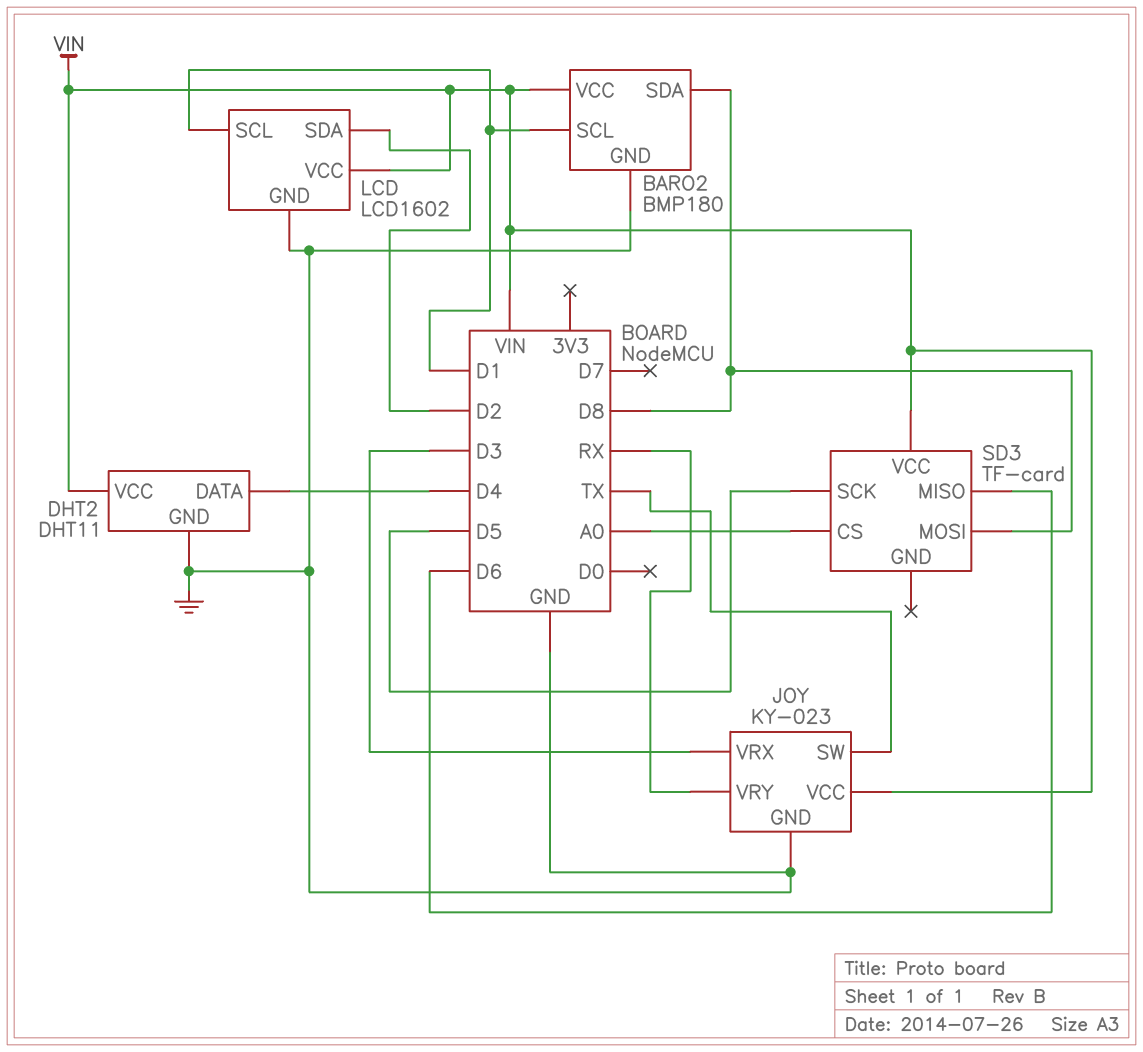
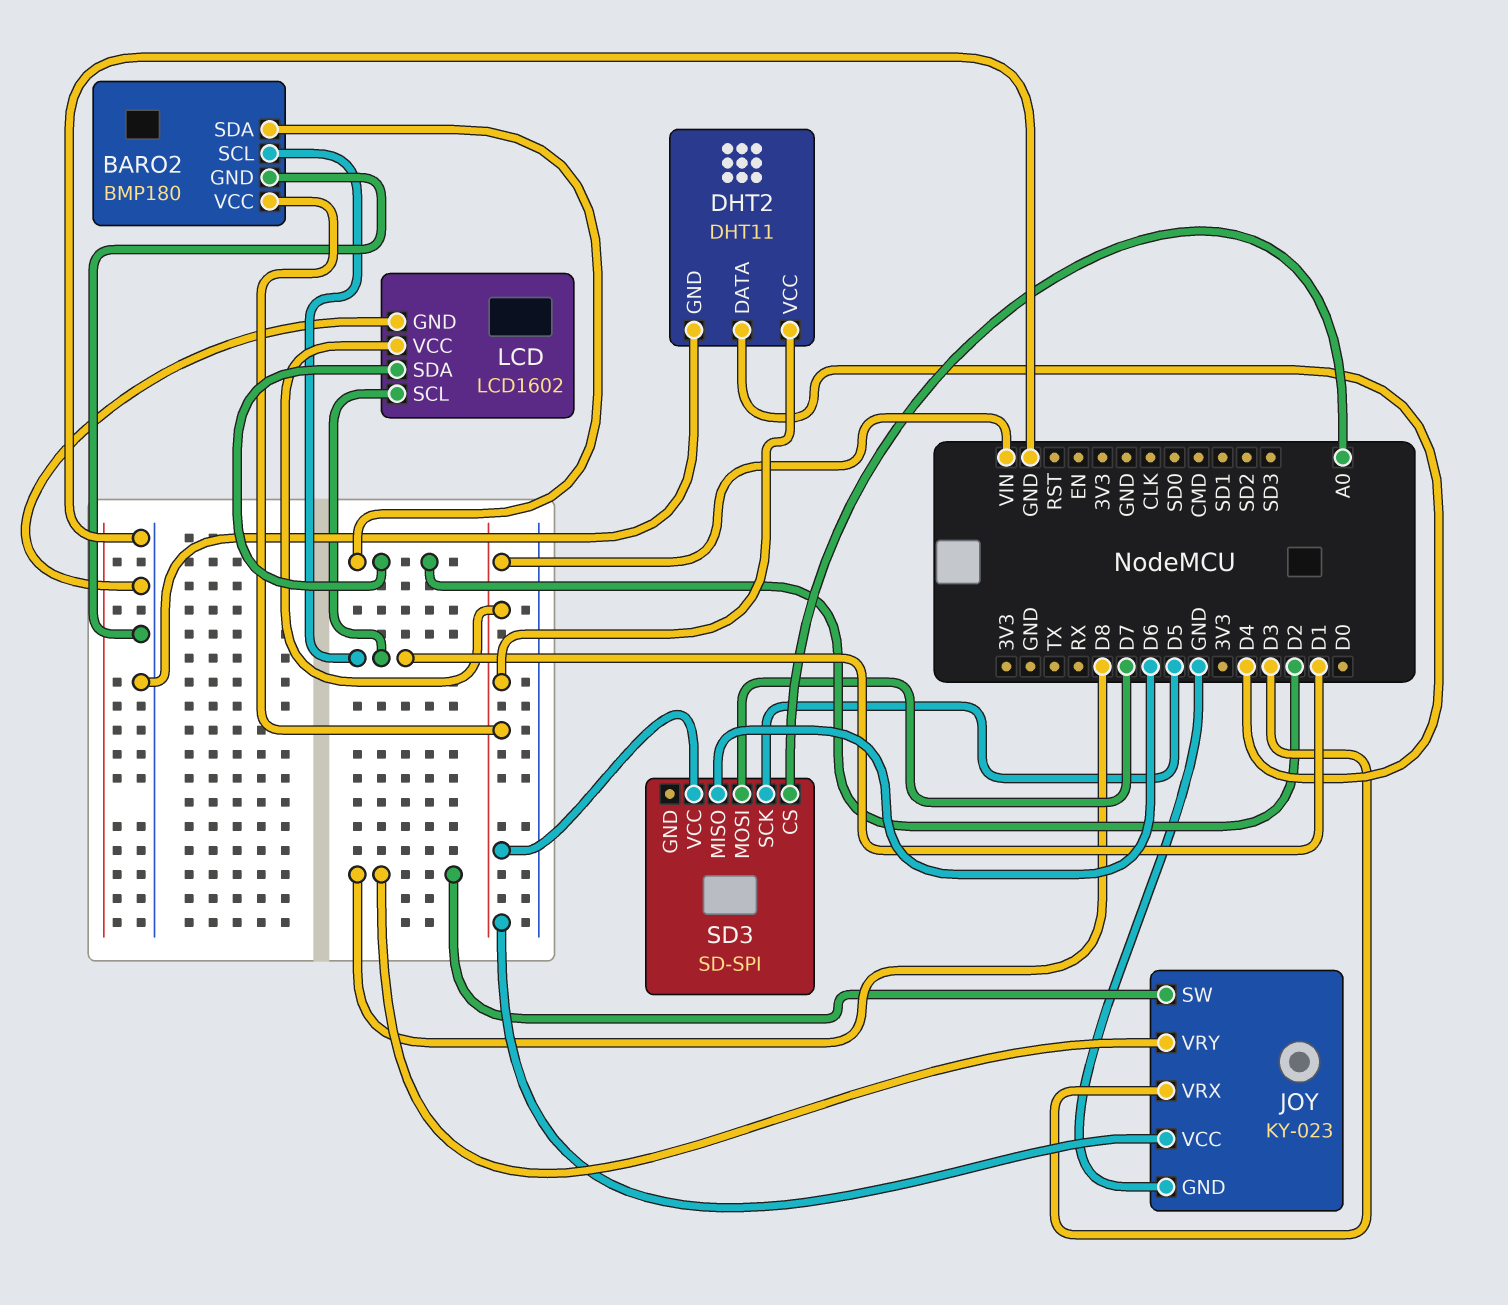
BARO2 pin SDA: D8 -> D2
JOY pin SW: TX -> D8
JOY pin VRY: RX -> D8
SD3: TF-card -> SD-SPI
SD3 pin MOSI: D8 -> D7

